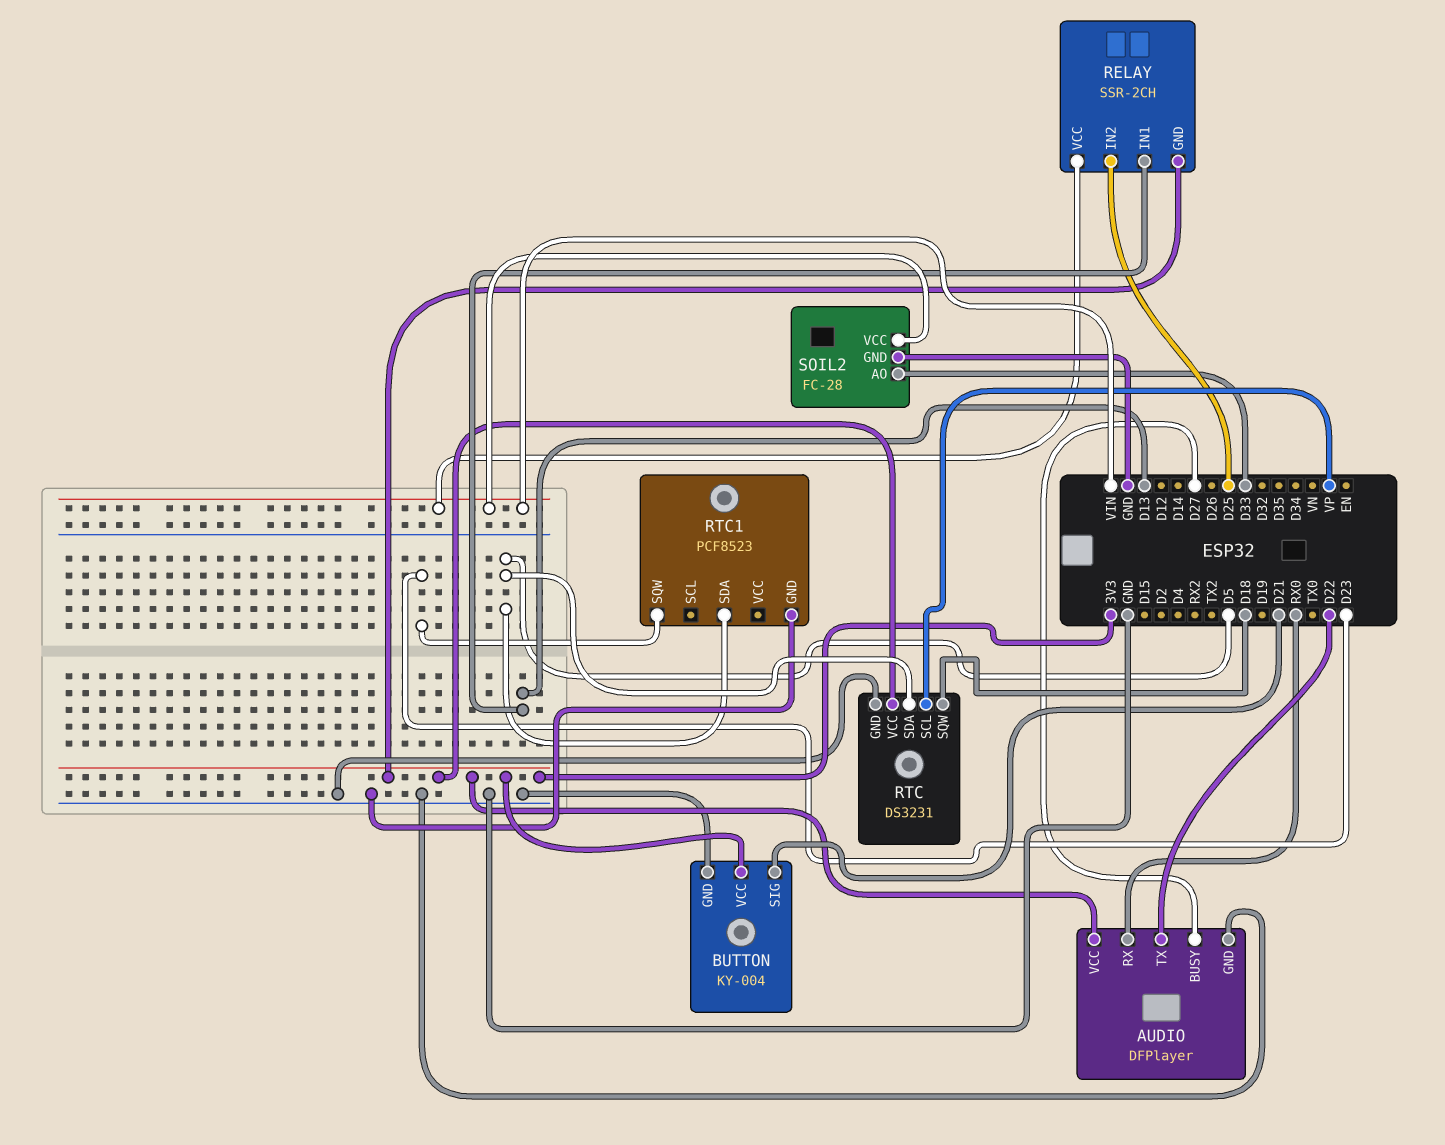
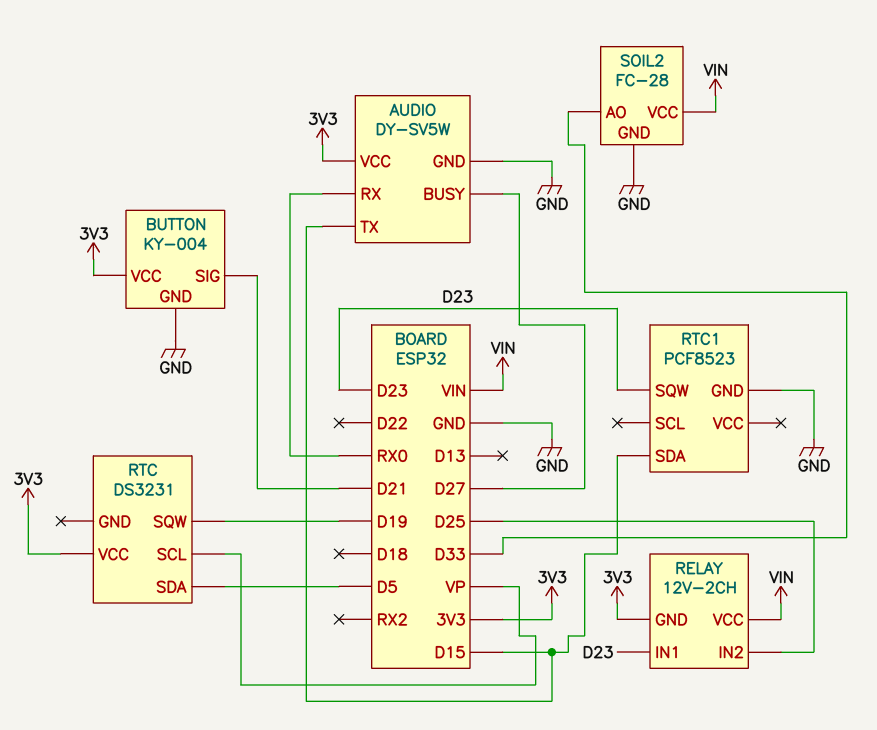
AUDIO: DFPlayer -> DY-SV5W
AUDIO pin TX: D22 -> D15
RELAY: SSR-2CH -> 12V-2CH
RELAY pin IN1: D13 -> D23
RTC pin GND: GND -> none
RTC pin SQW: D18 -> D19
RTC1 pin SDA: D5 -> D15

